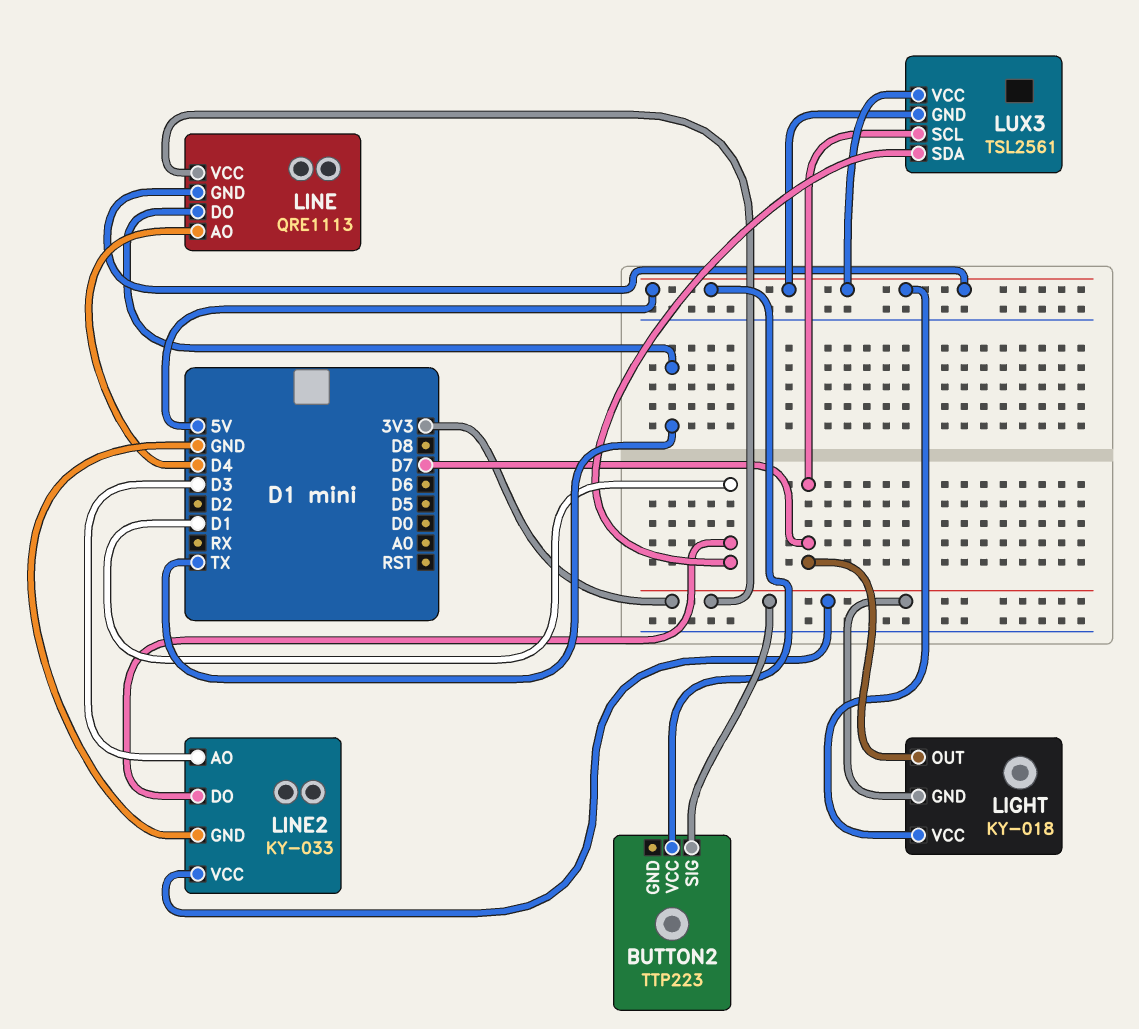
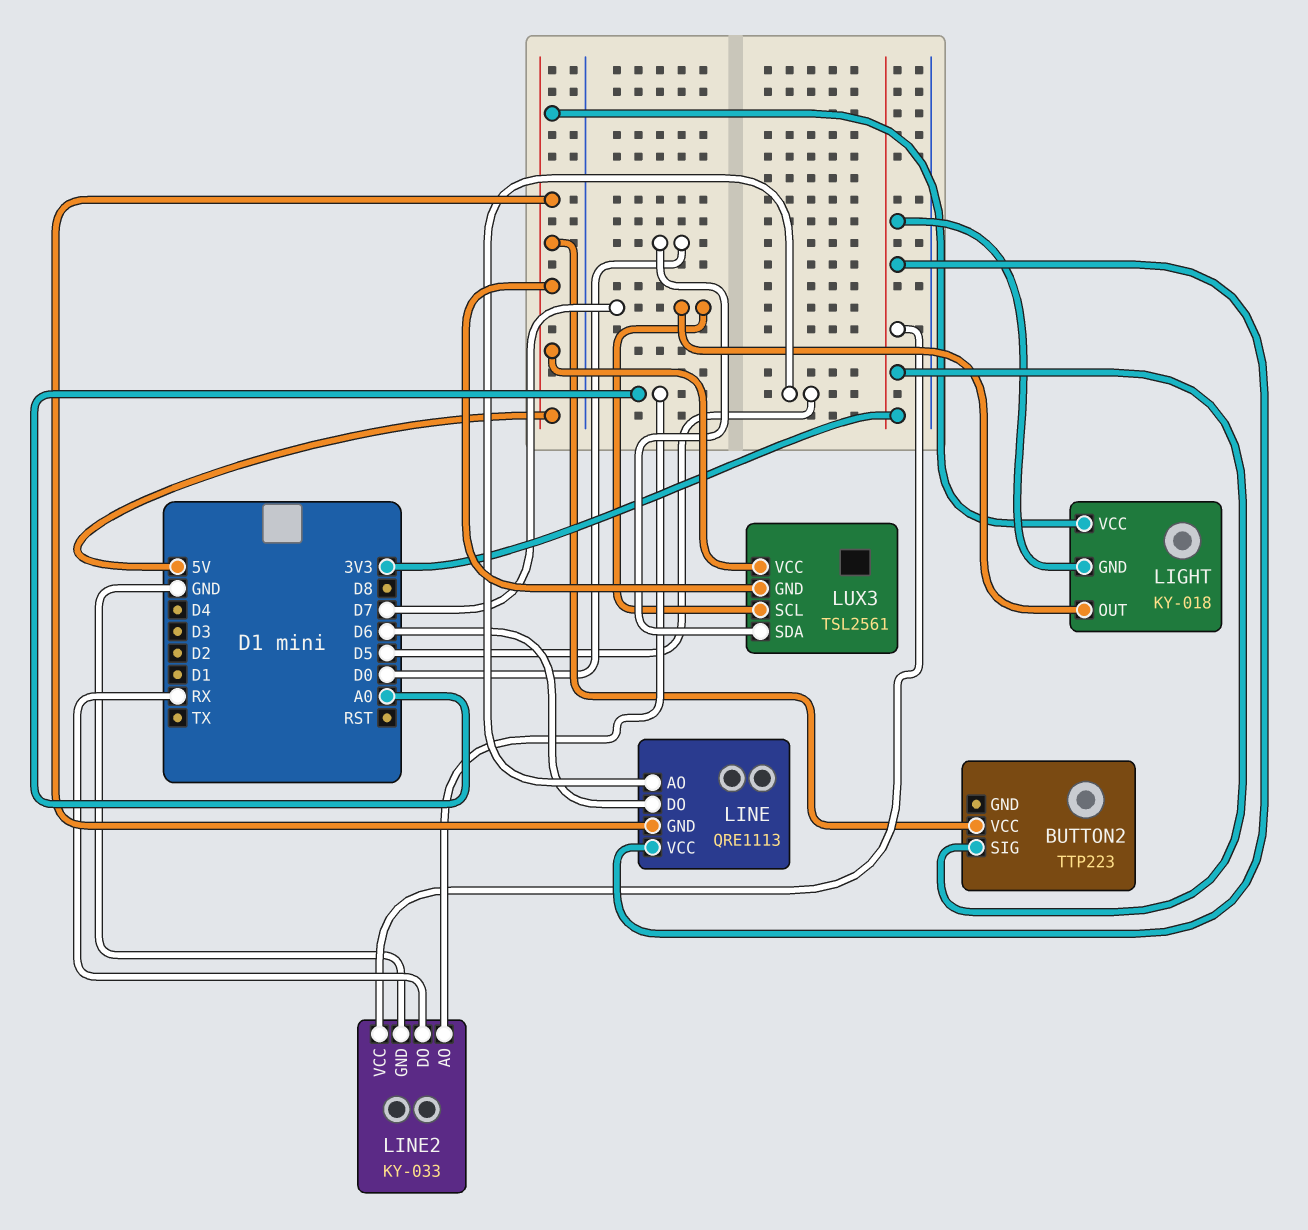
LINE pin AO: D4 -> D5
LINE pin DO: TX -> D6
LINE2 pin AO: D3 -> A0
LINE2 pin DO: D1 -> RX
LUX3 pin SDA: D1 -> D0

